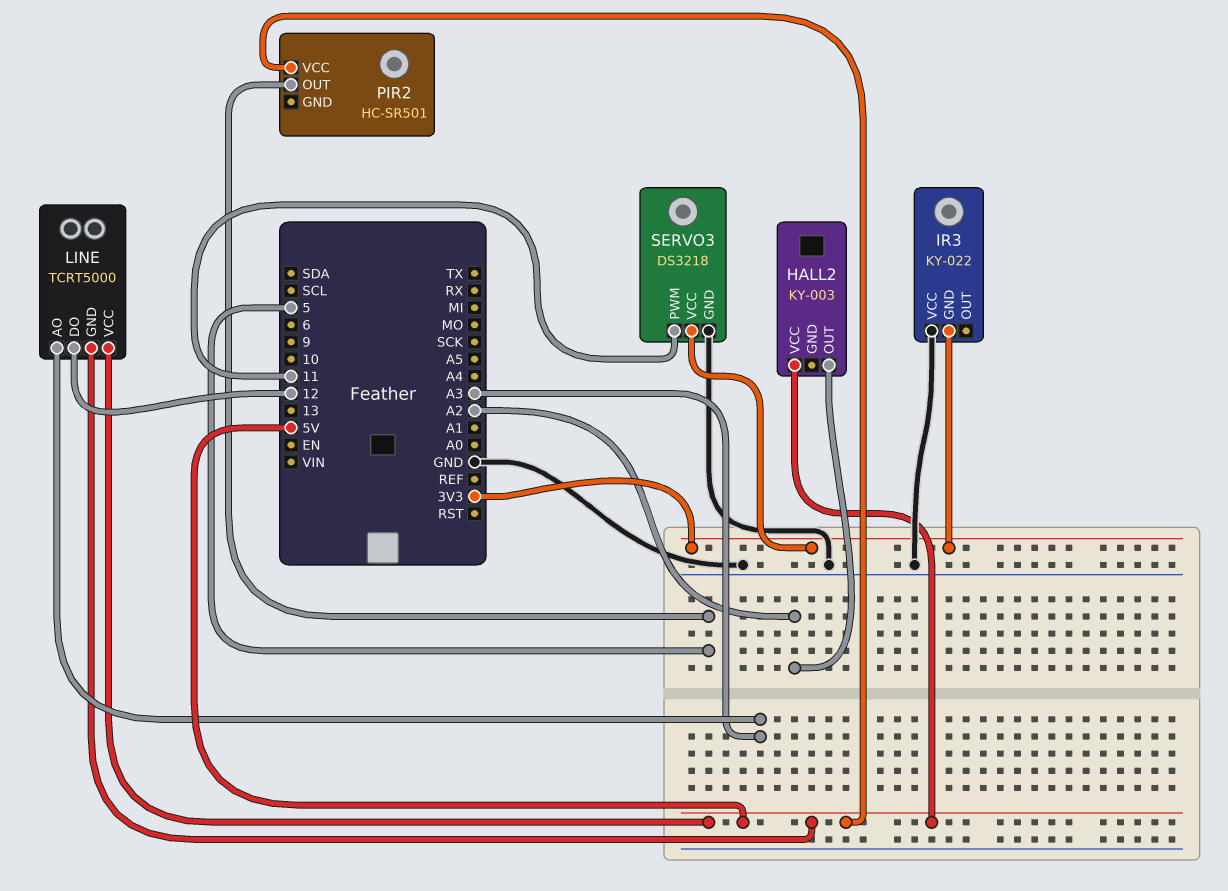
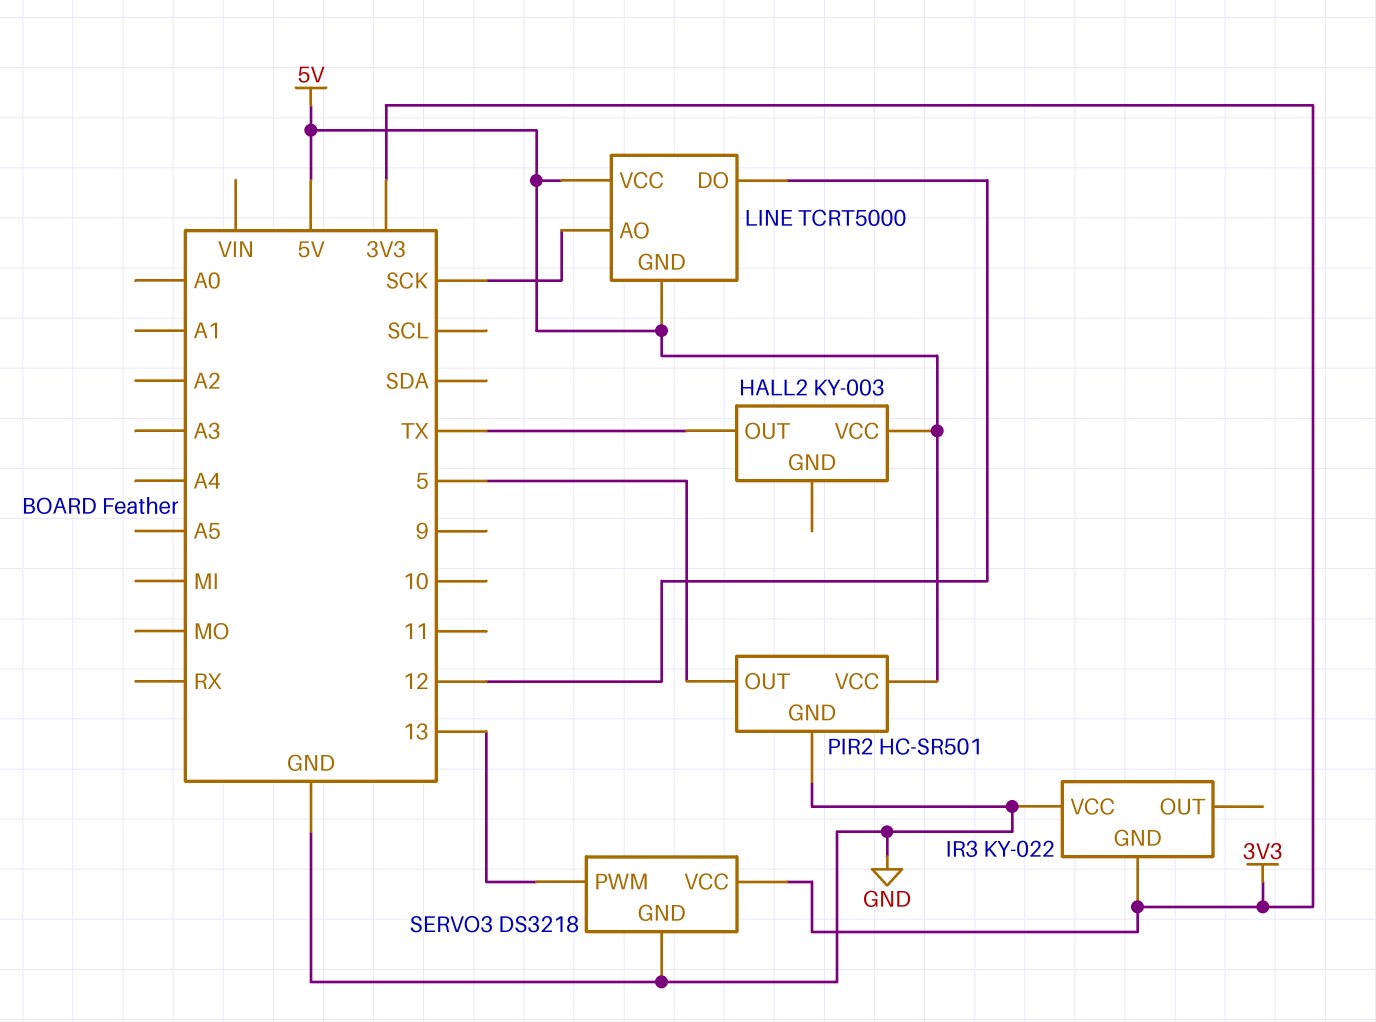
HALL2 pin OUT: A2 -> TX
LINE pin AO: A3 -> SCK
PIR2 pin GND: none -> GND
SERVO3 pin PWM: 11 -> 13

